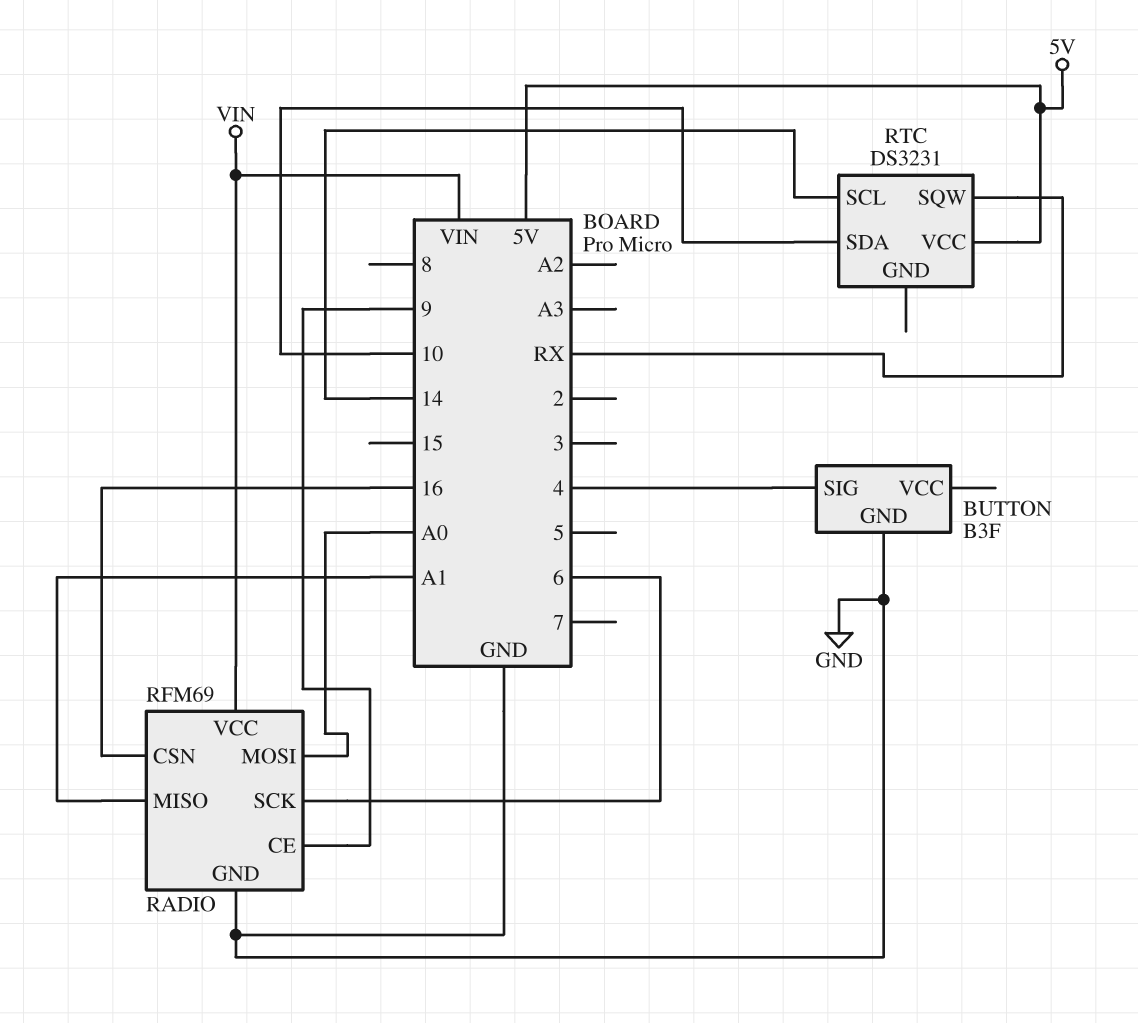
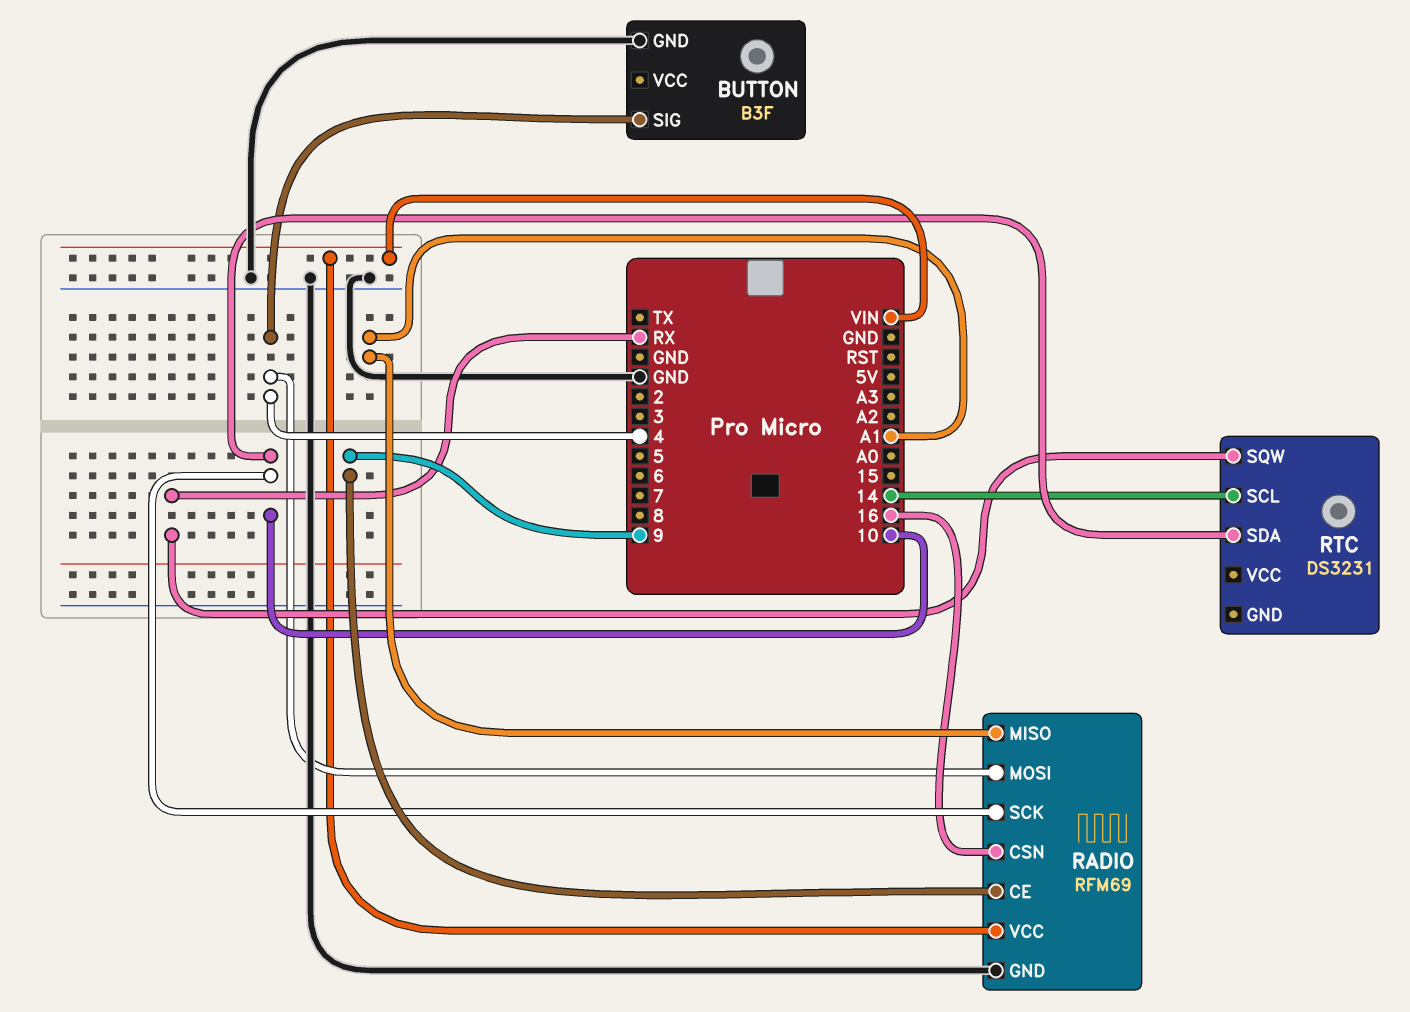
RADIO pin MOSI: A0 -> 4
RADIO pin SCK: 6 -> 10
RTC pin VCC: 5V -> none

